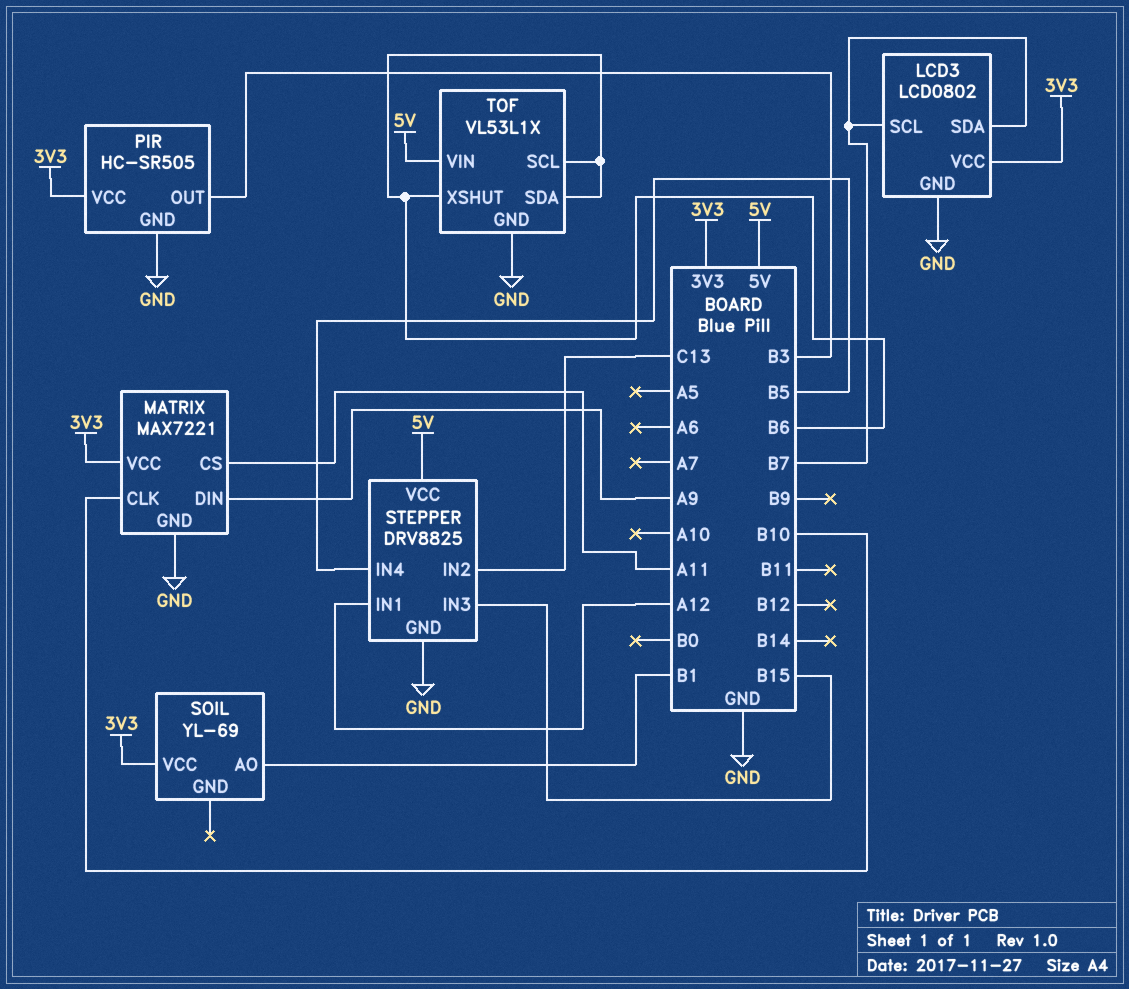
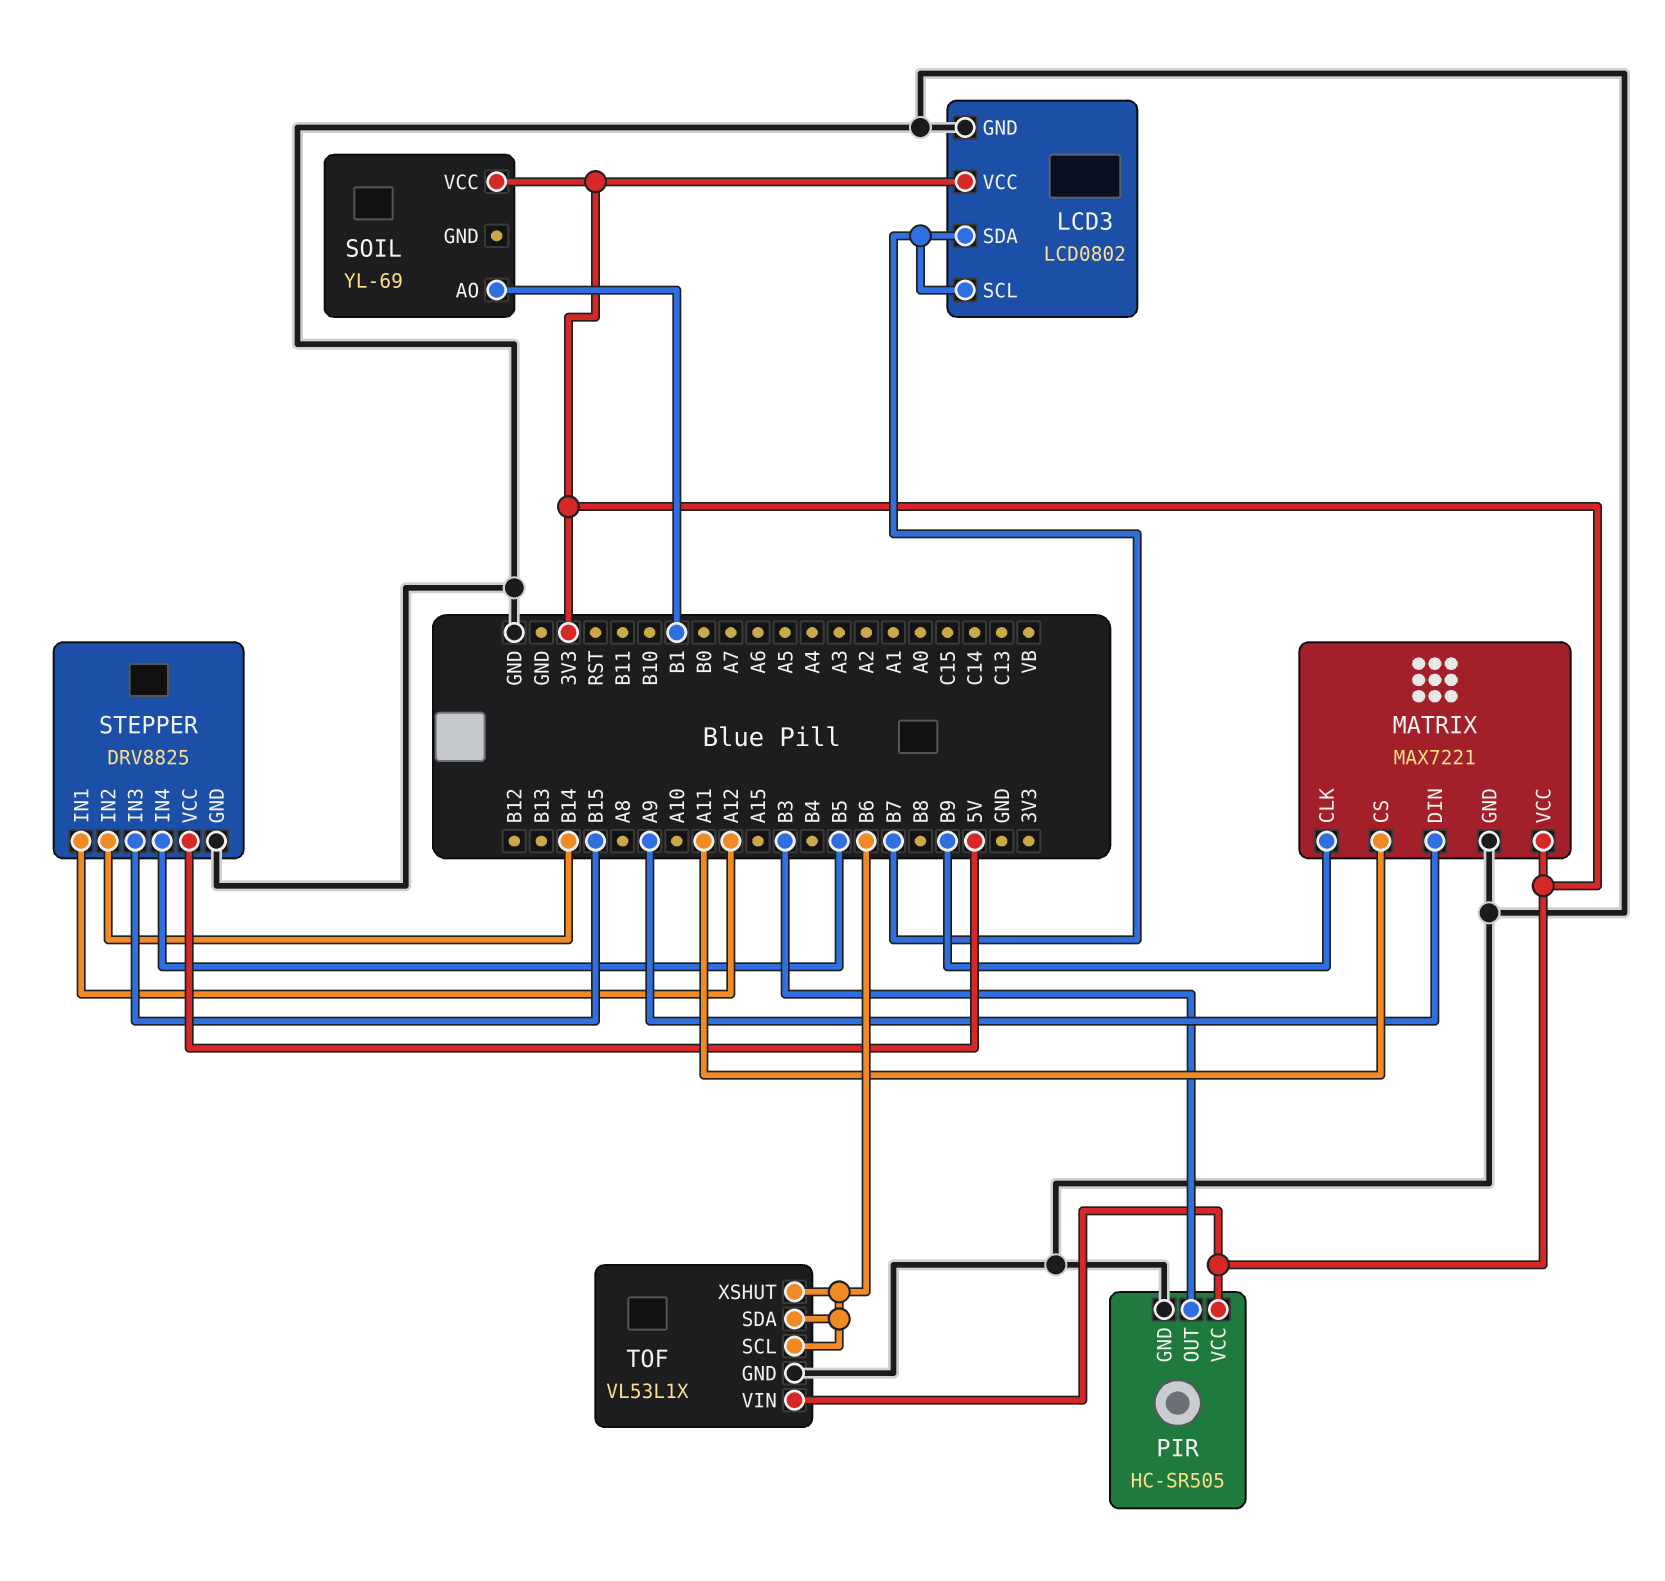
MATRIX pin CLK: B10 -> B9
STEPPER pin IN2: C13 -> B14
TOF pin VIN: 5V -> 3V3

